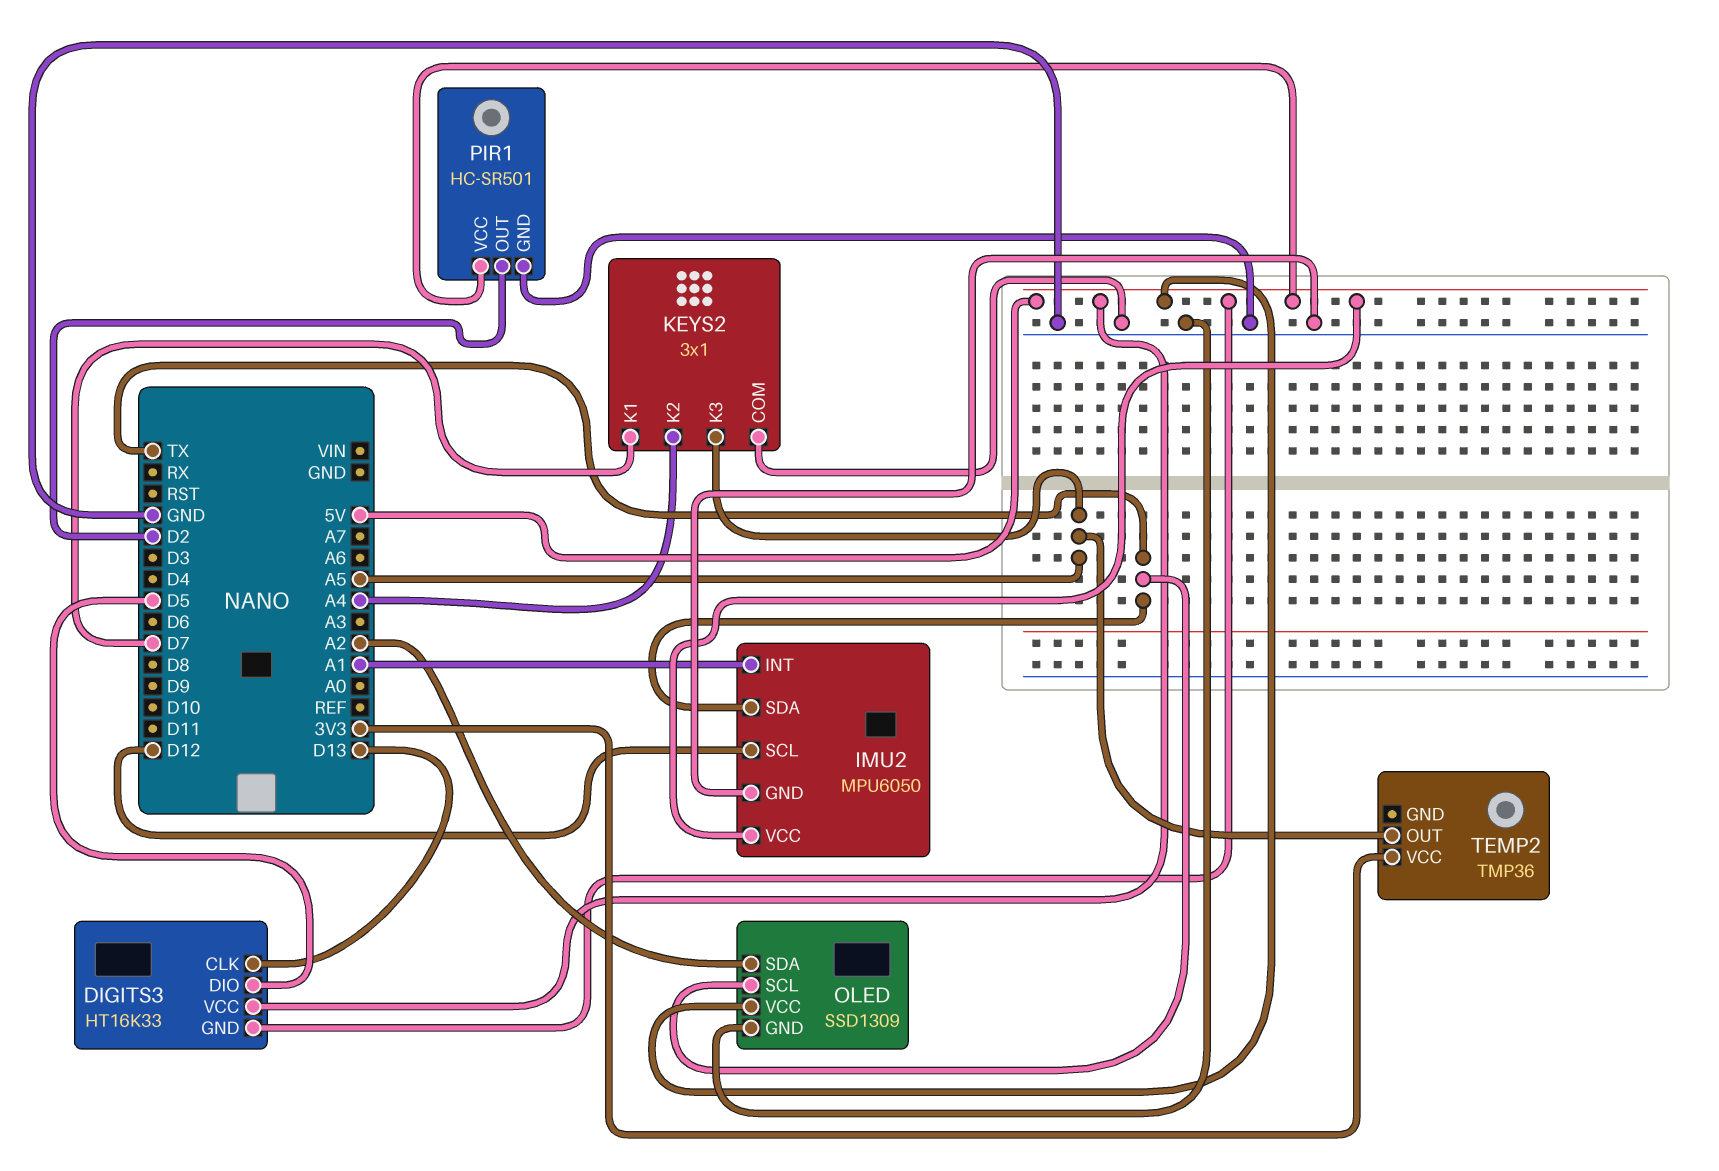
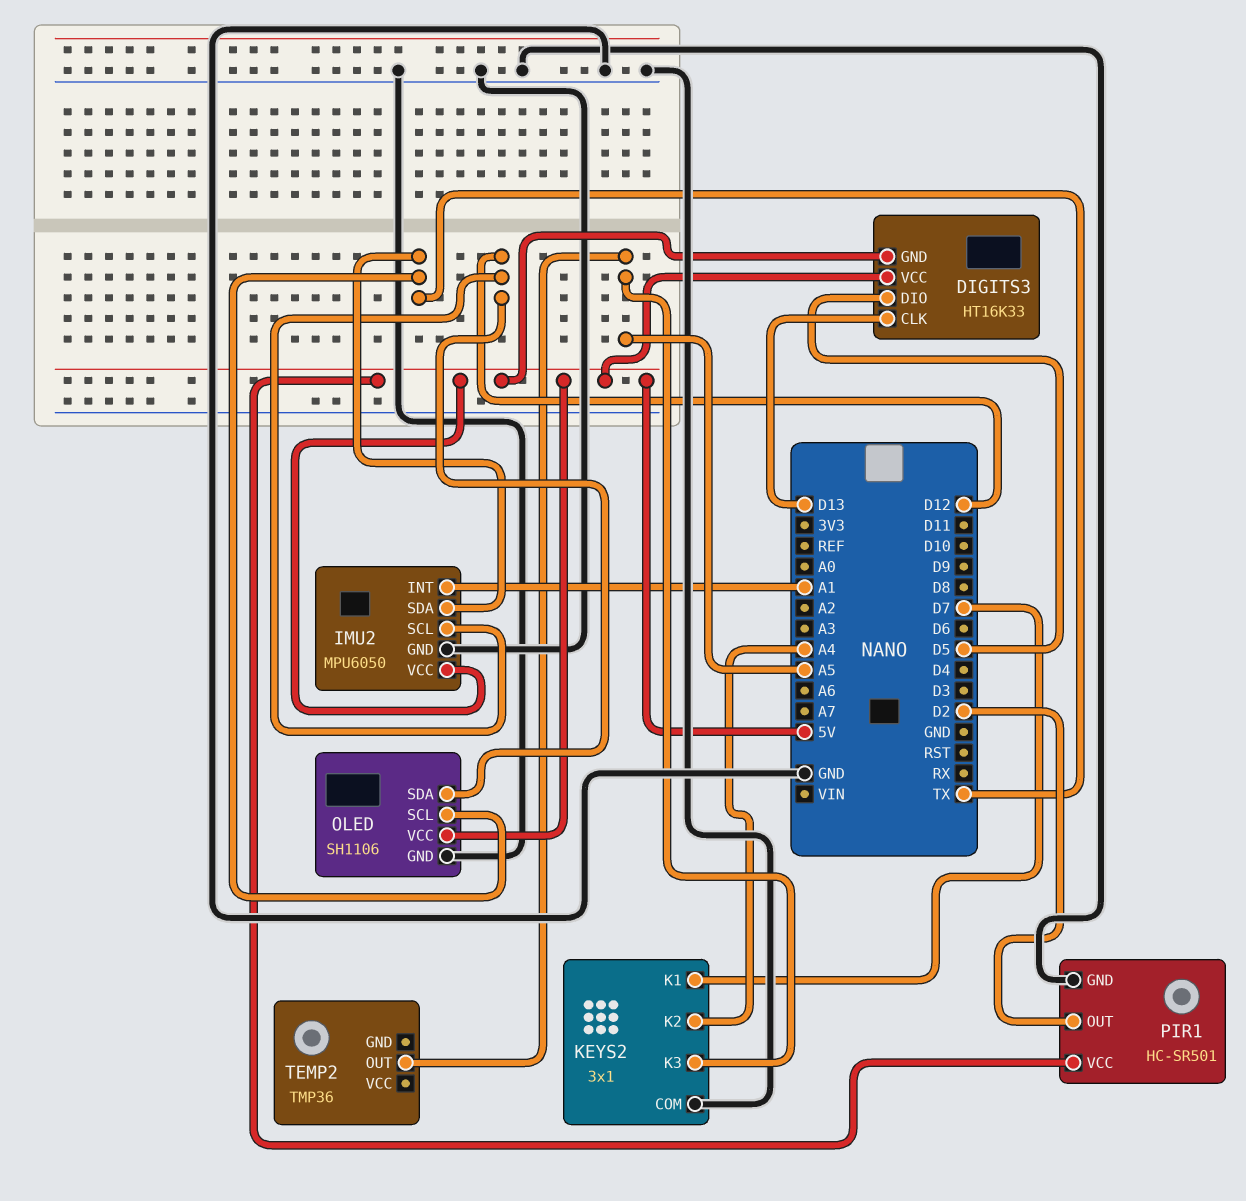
OLED: SSD1309 -> SH1106
OLED pin SDA: A2 -> D12
TEMP2 pin VCC: 3V3 -> none

